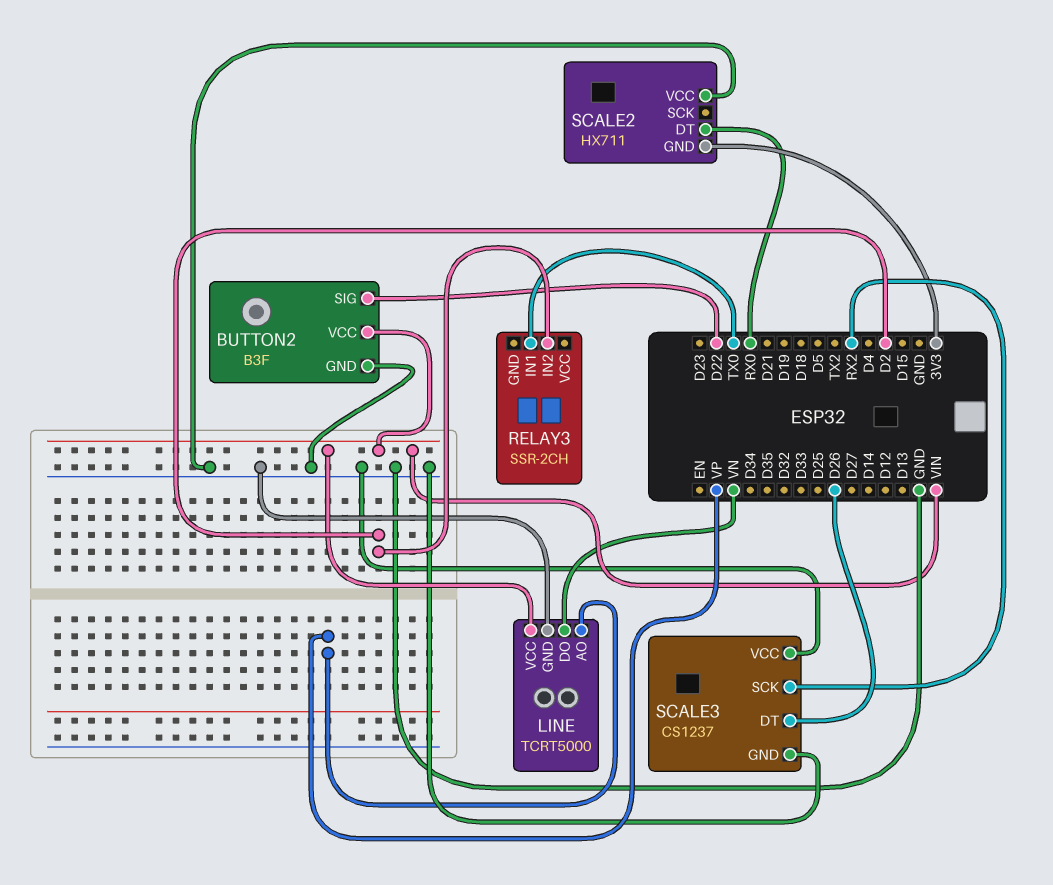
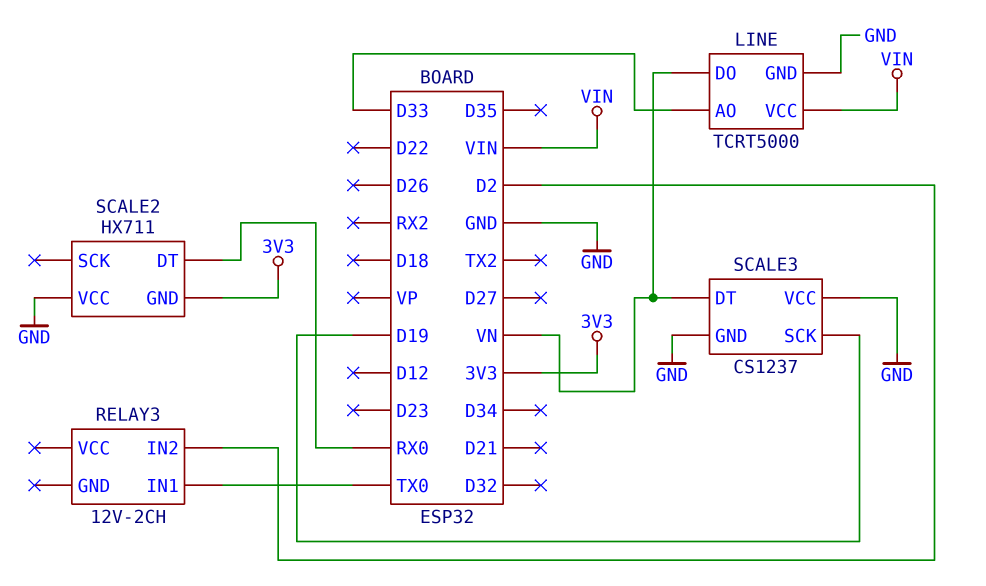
BUTTON2: B3F -> none
BUTTON2 pin GND: GND -> none
BUTTON2 pin SIG: D22 -> none
BUTTON2 pin VCC: VIN -> none
LINE pin AO: VP -> D33
RELAY3: SSR-2CH -> 12V-2CH
SCALE3 pin DT: D26 -> VN
SCALE3 pin SCK: RX2 -> D19

